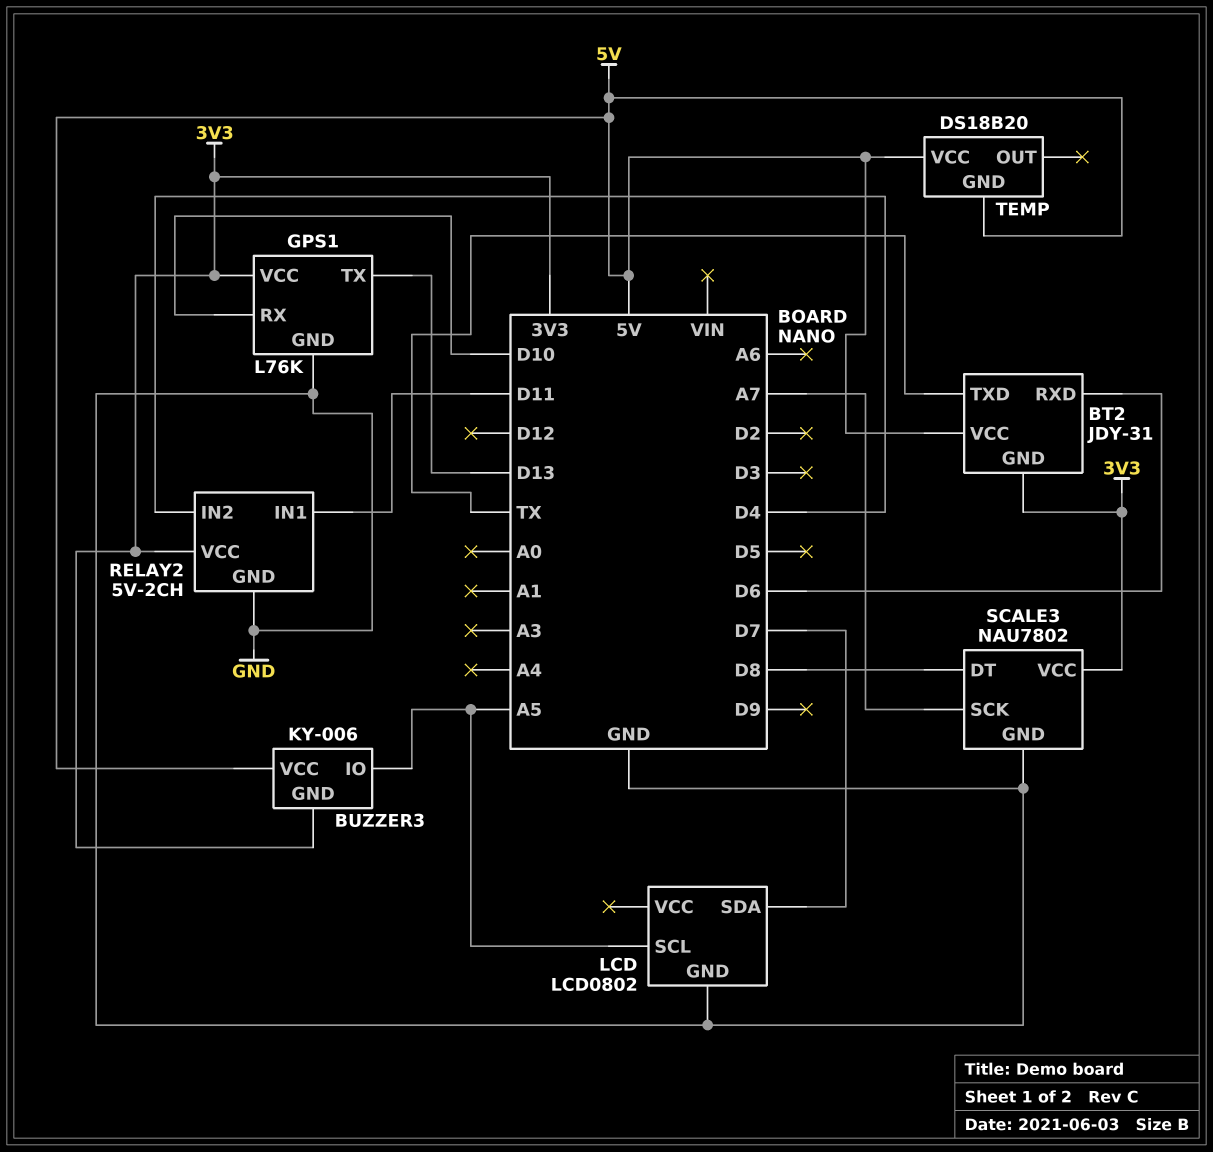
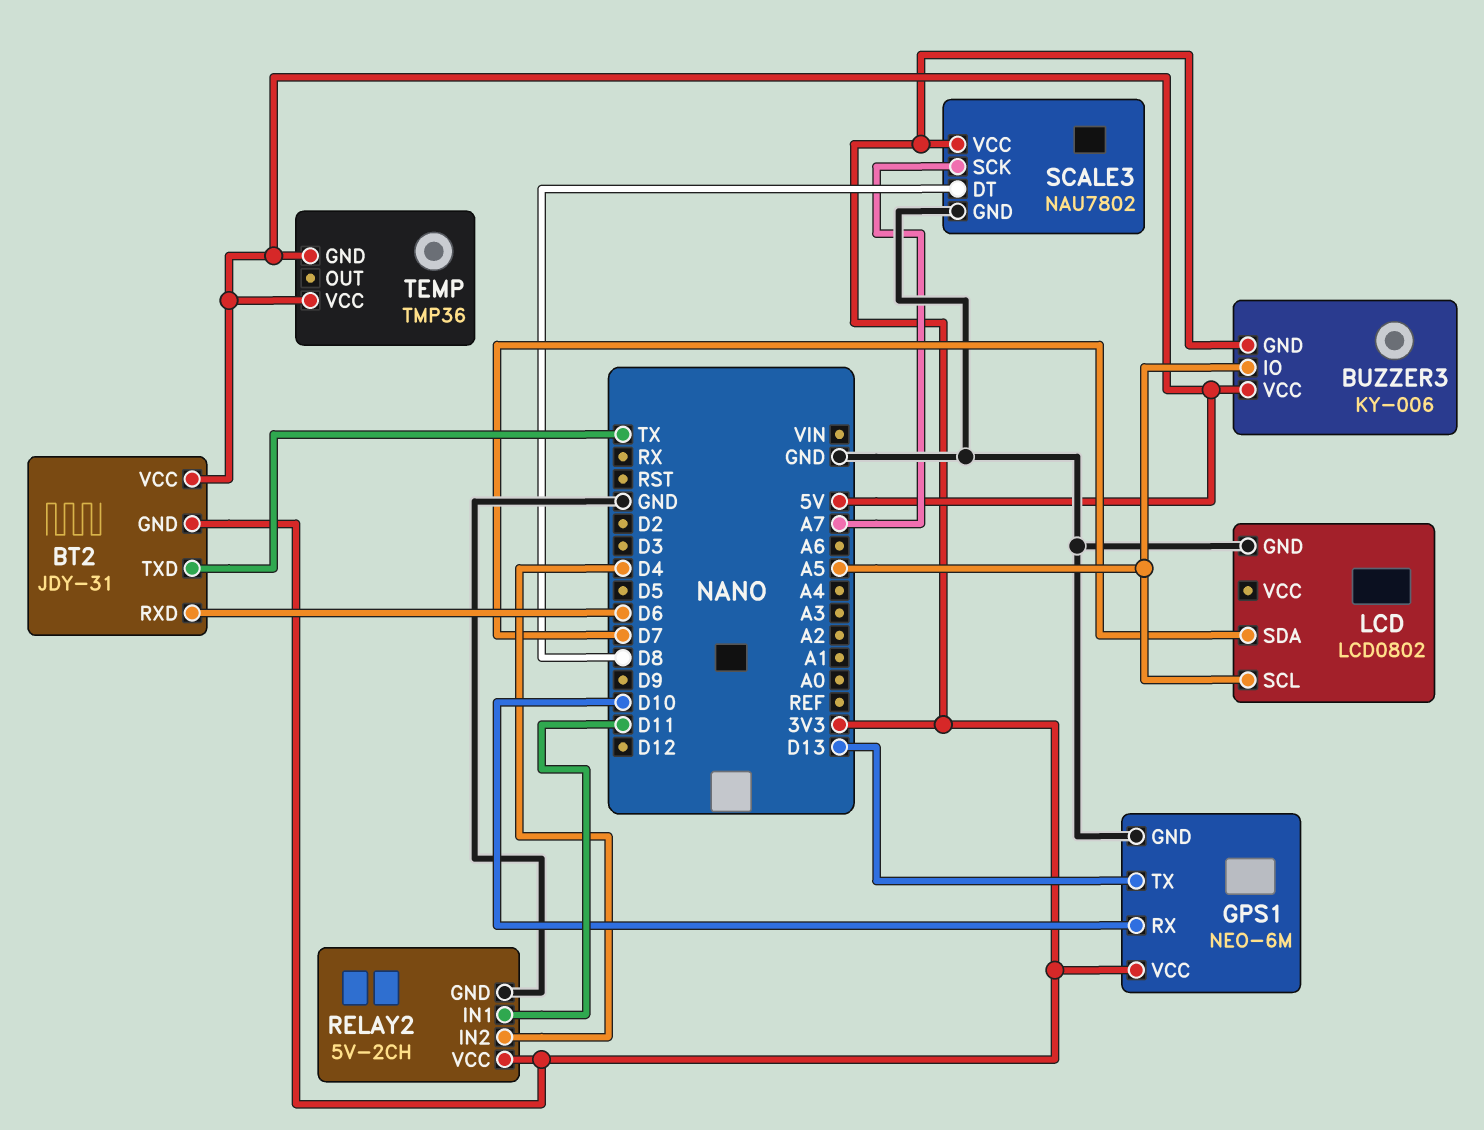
GPS1: L76K -> NEO-6M
TEMP: DS18B20 -> TMP36

